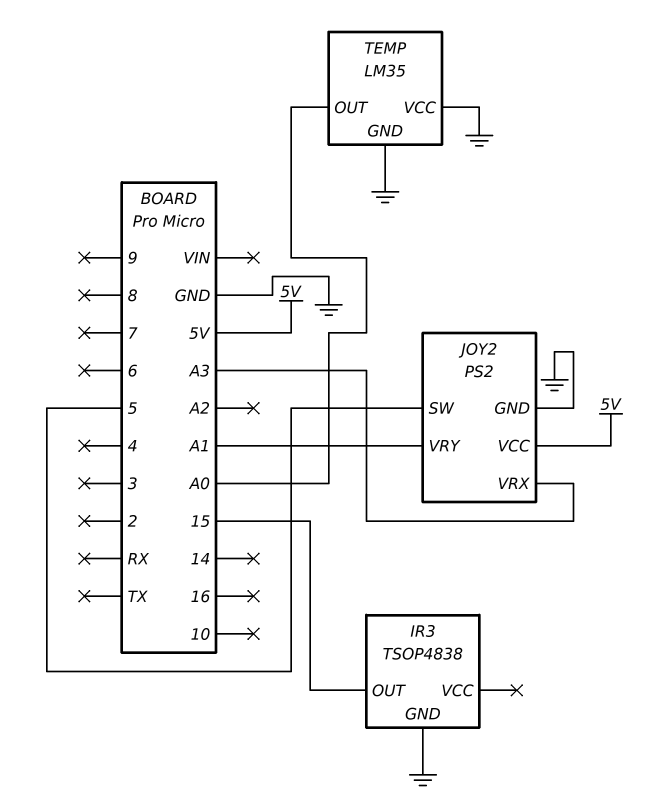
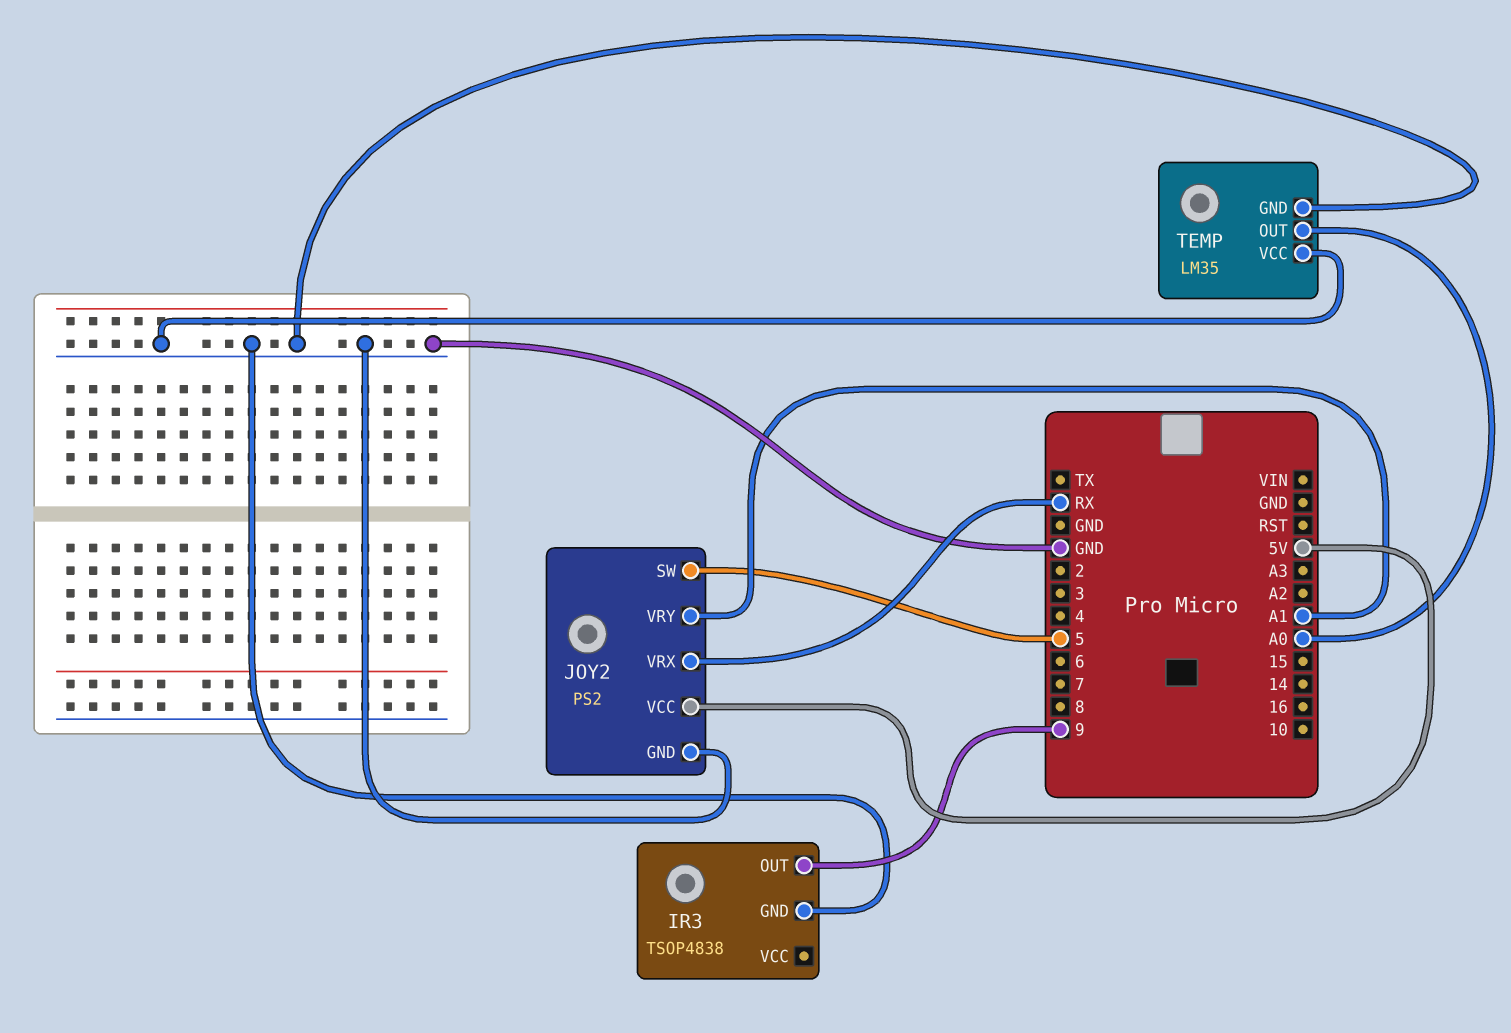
IR3 pin OUT: 15 -> 9
JOY2 pin VRX: A3 -> RX

